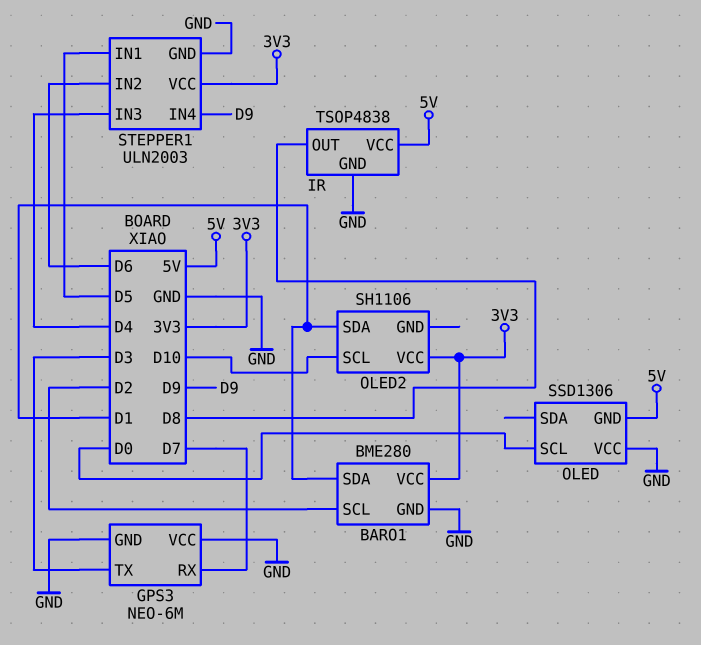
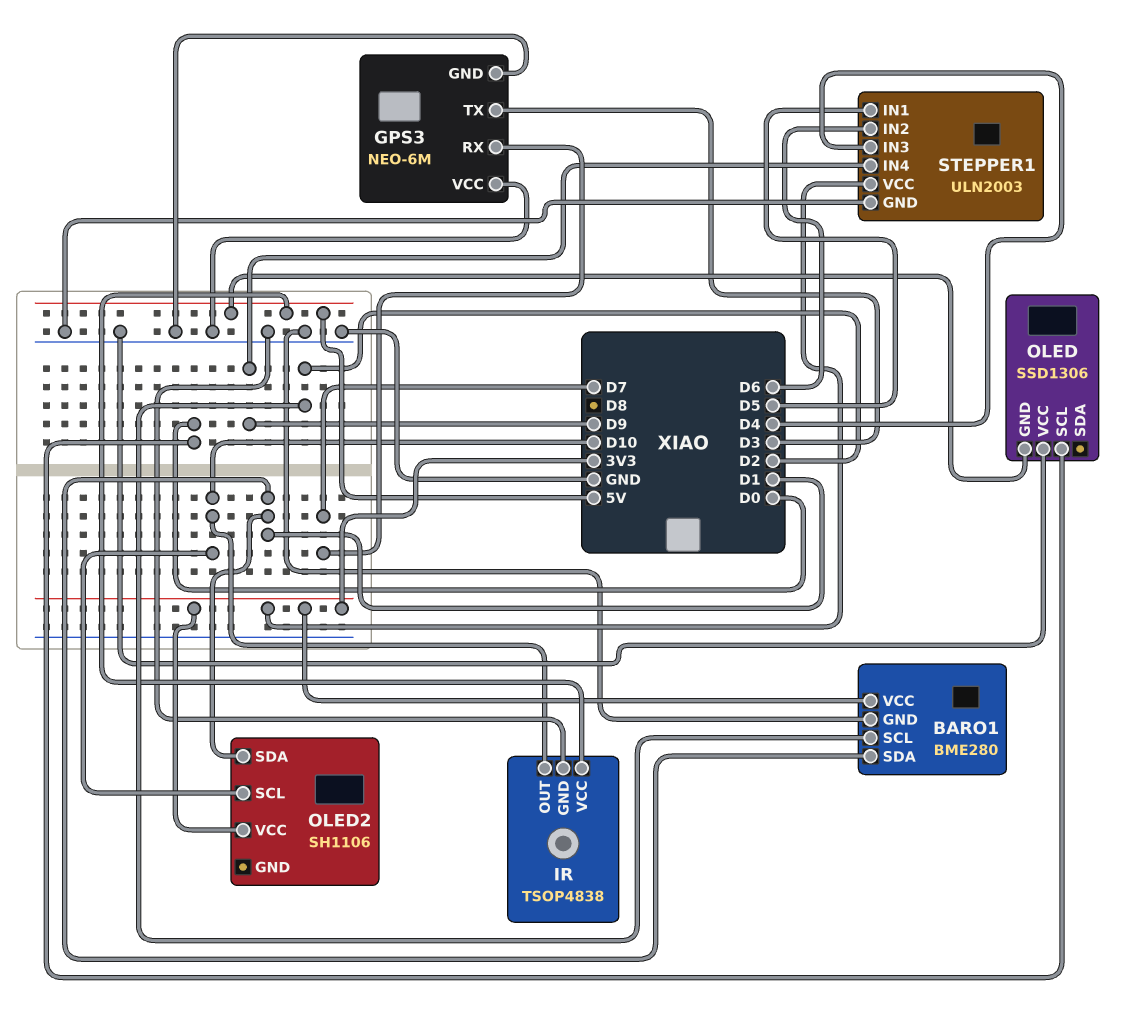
IR pin OUT: D8 -> D10

